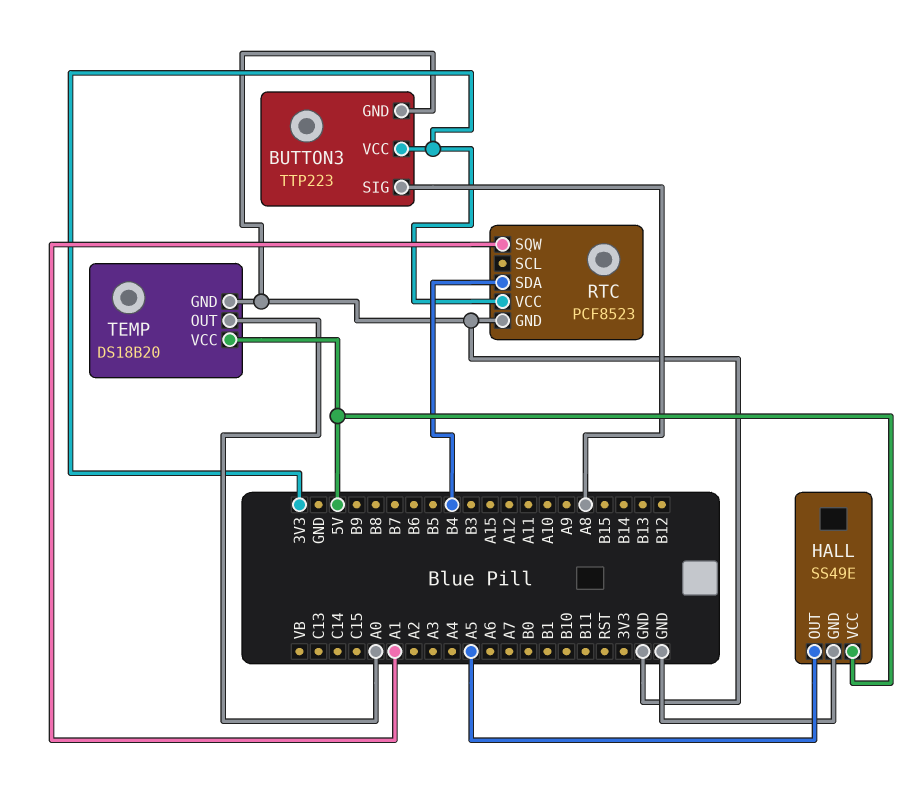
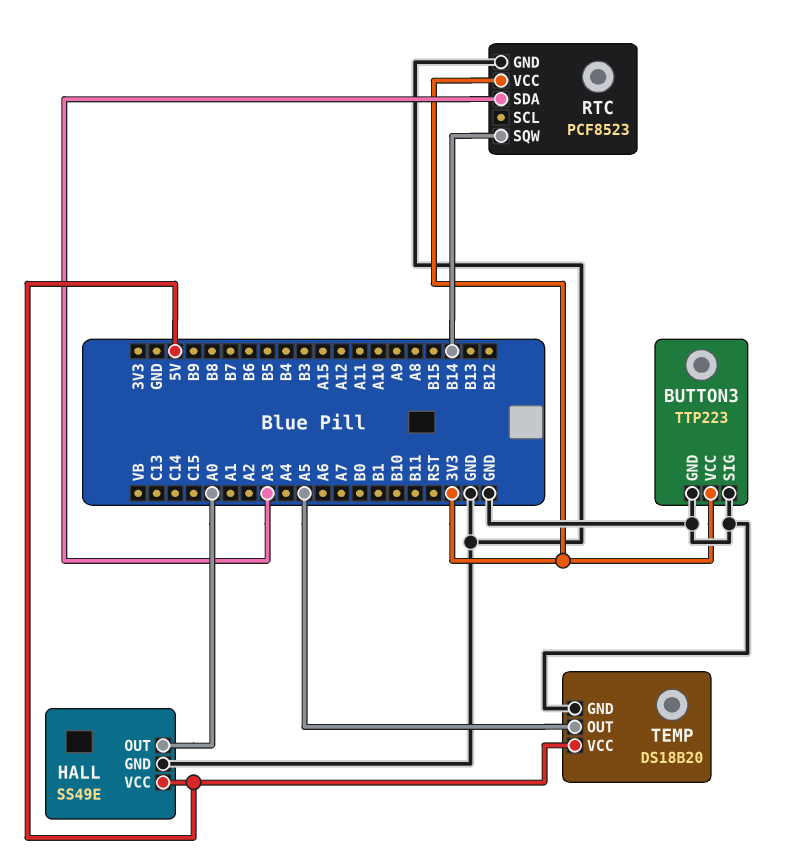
BUTTON3 pin SIG: A8 -> GND
HALL pin OUT: A5 -> A0
RTC pin SDA: B4 -> A3
RTC pin SQW: A1 -> B14
TEMP pin OUT: A0 -> A5

